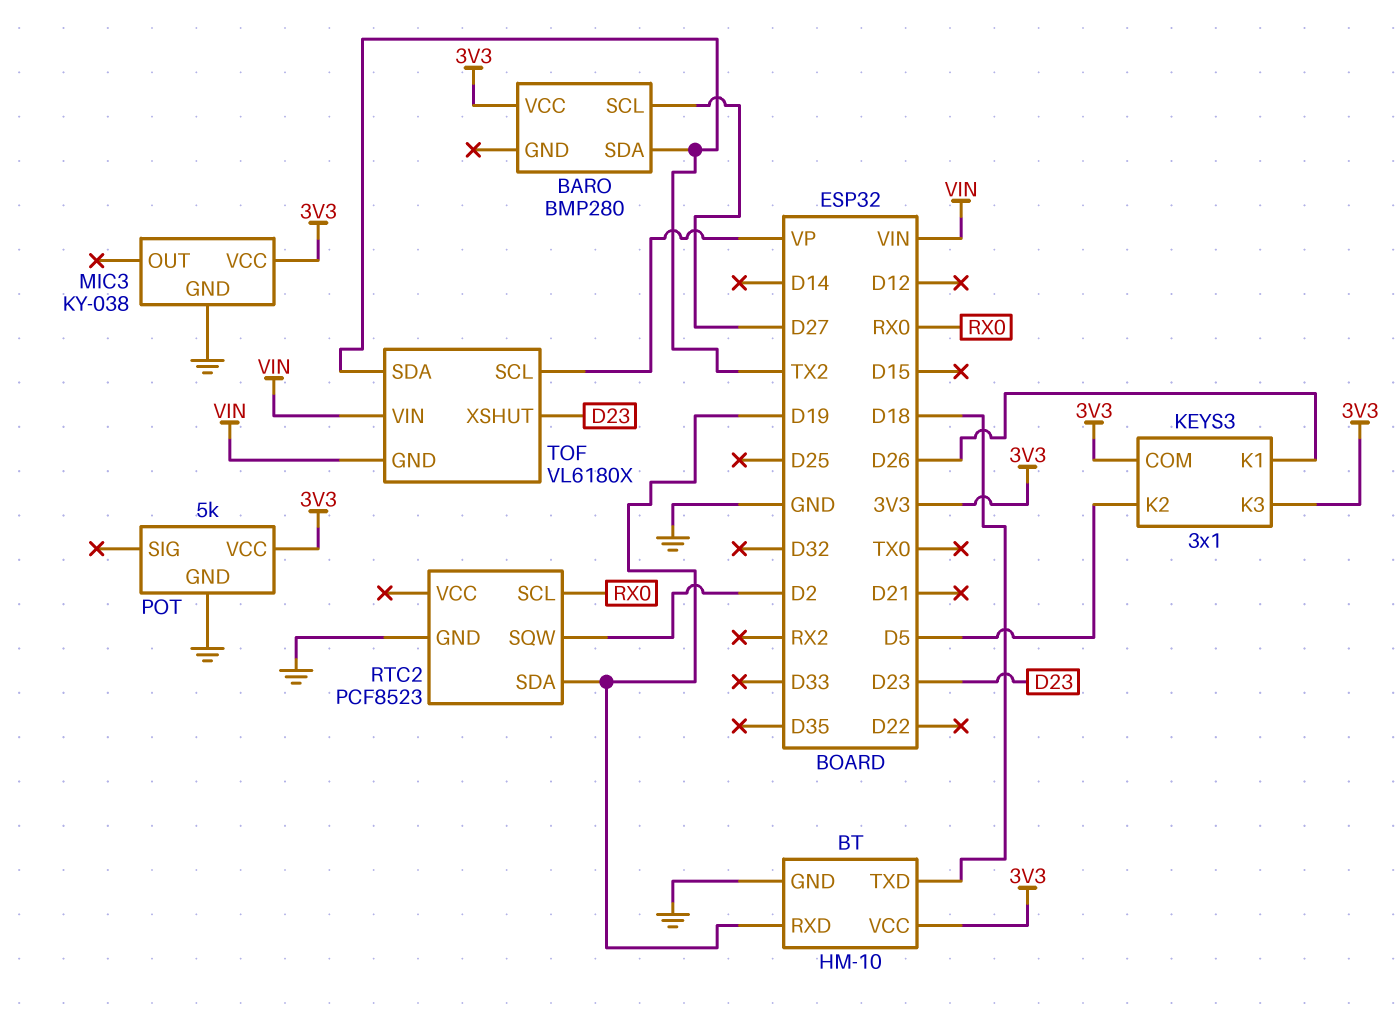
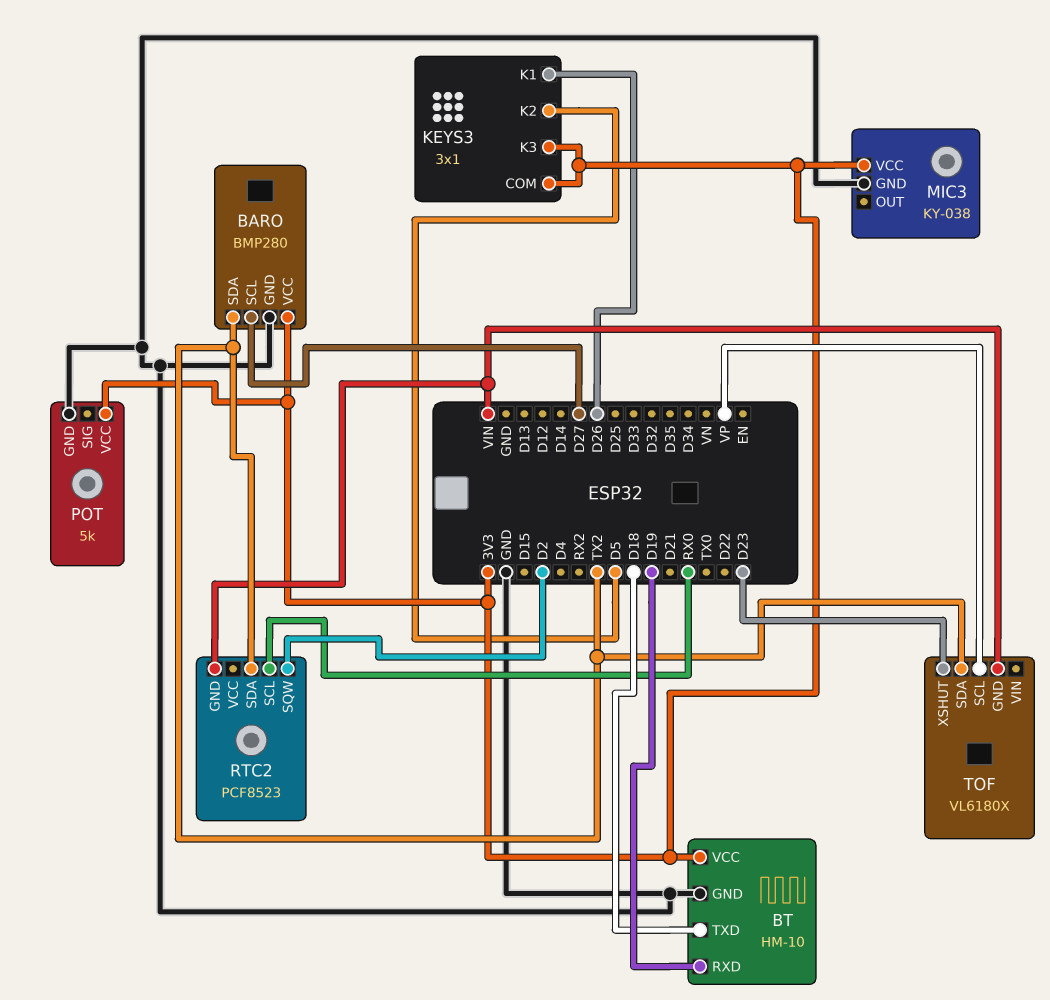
BARO pin GND: none -> GND
RTC2 pin GND: GND -> VIN
RTC2 pin SDA: D19 -> TX2
TOF pin VIN: VIN -> none

